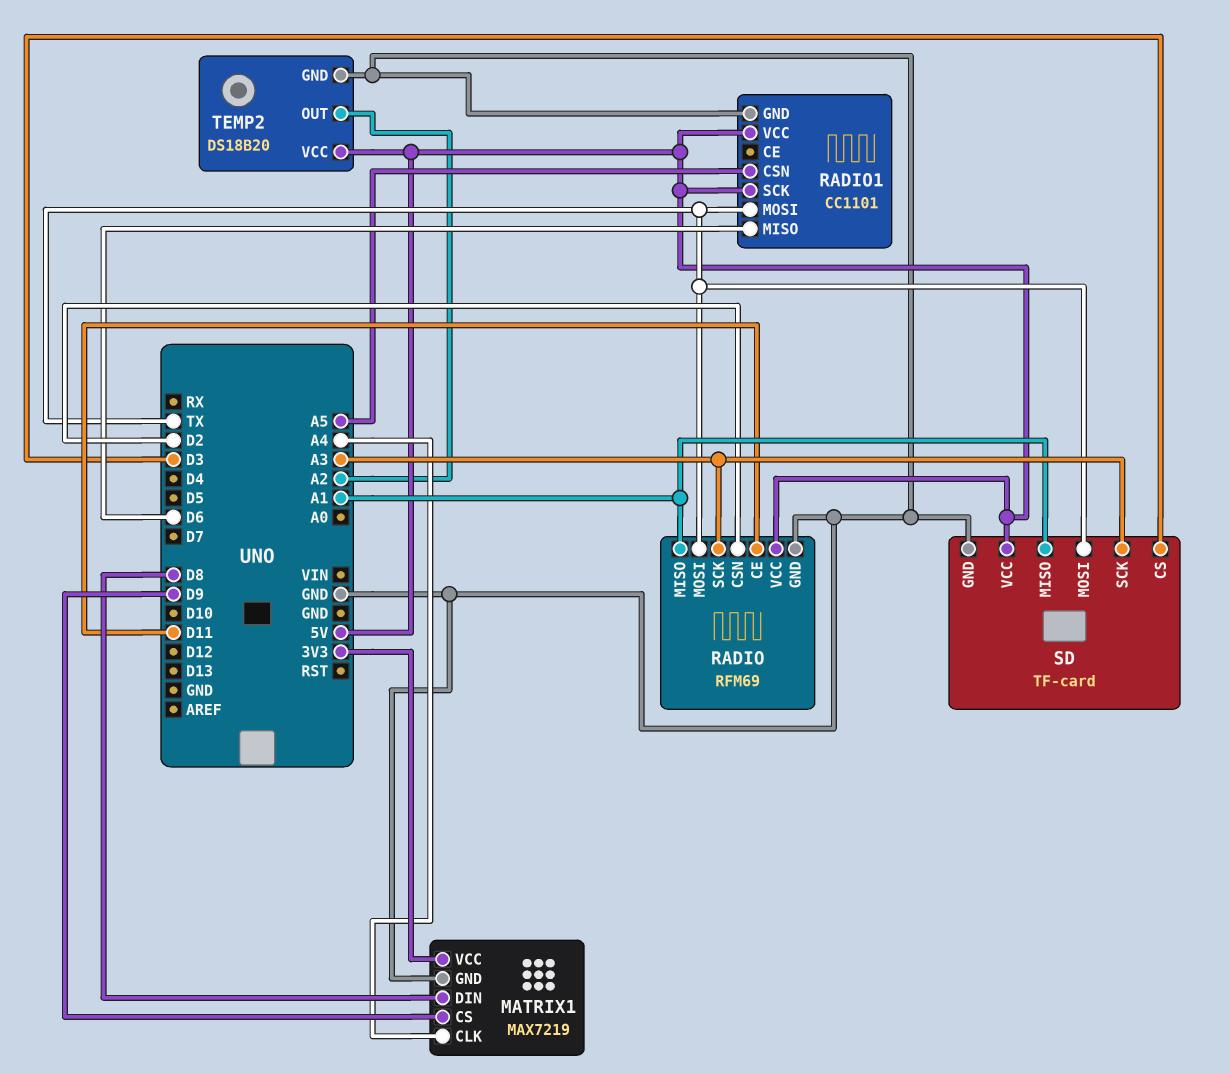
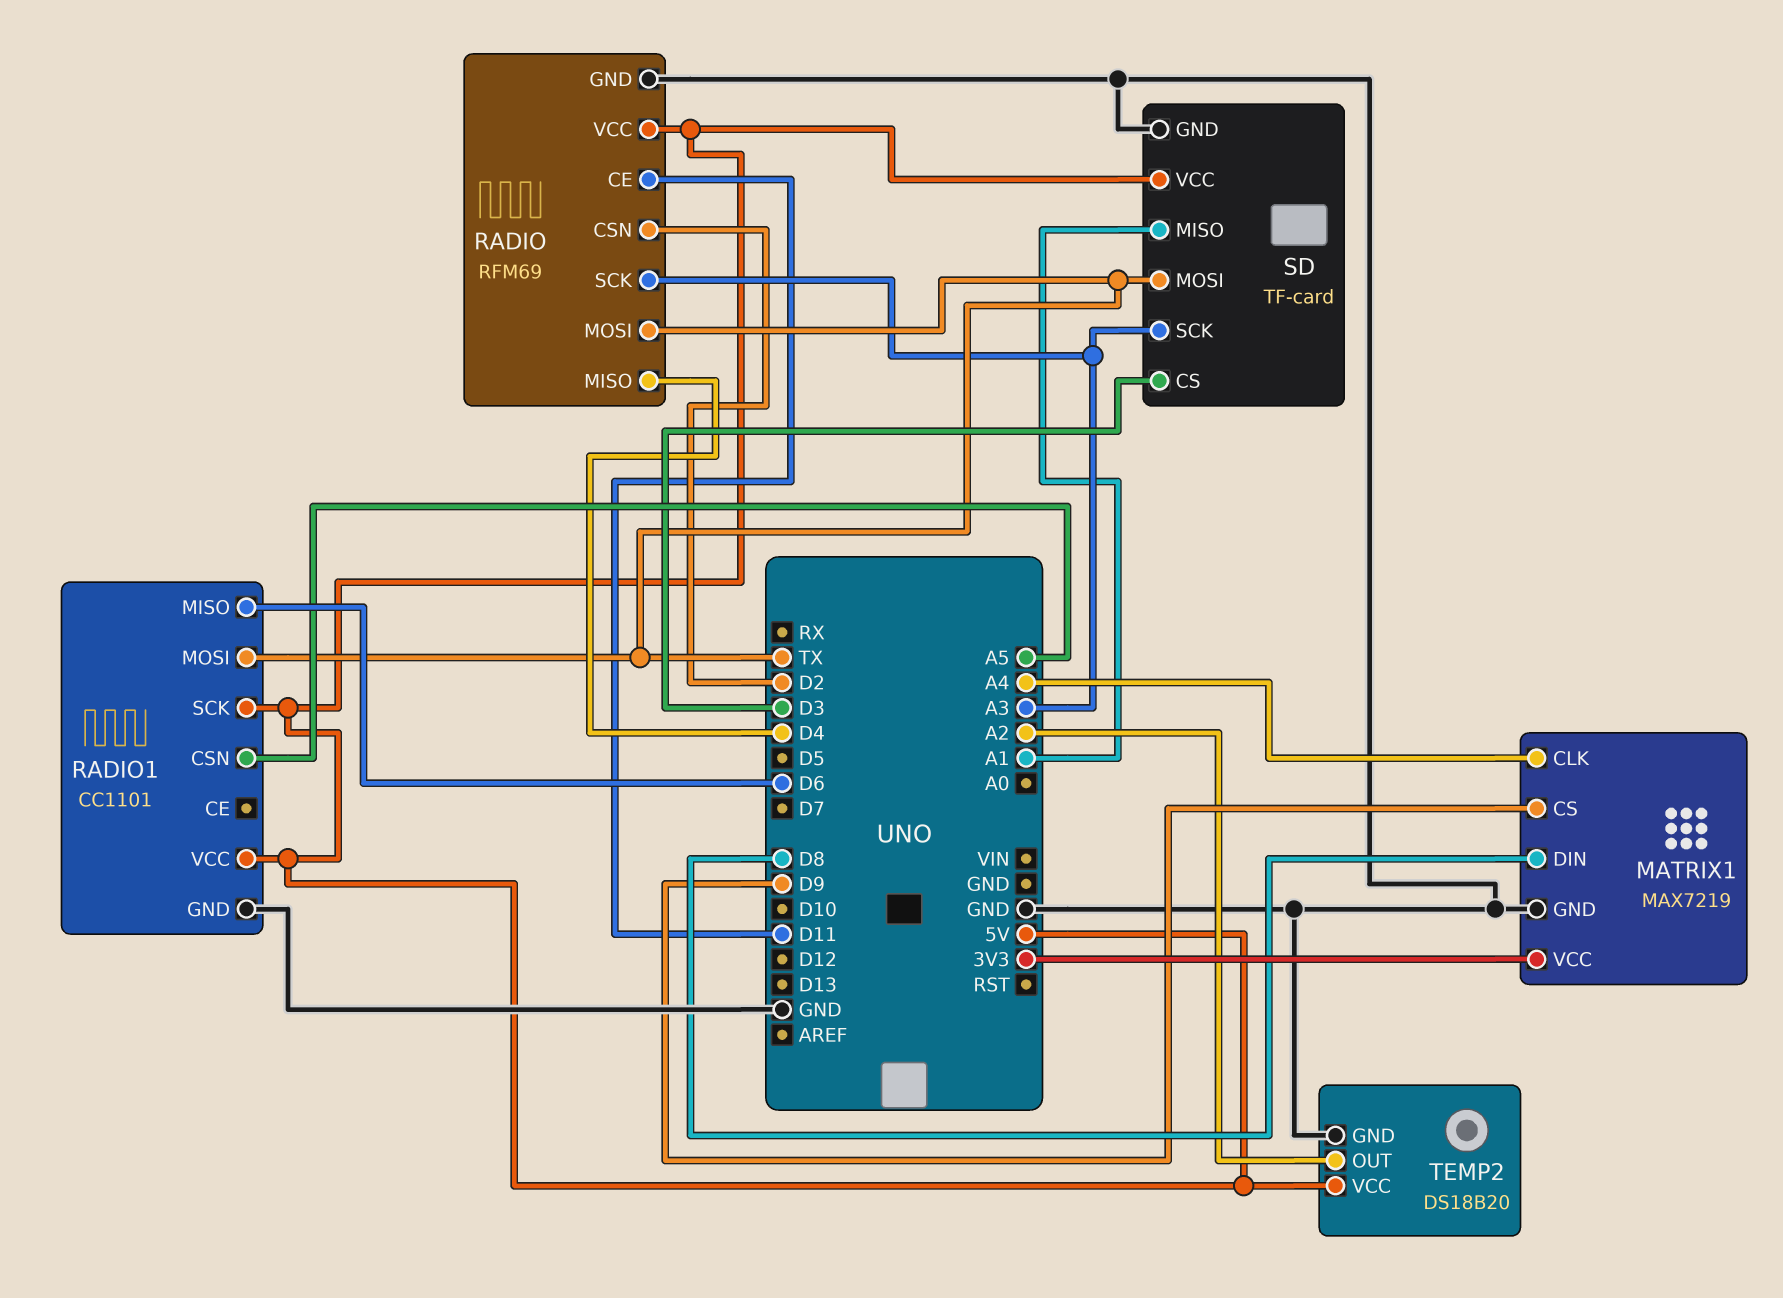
RADIO pin MISO: A1 -> D4

